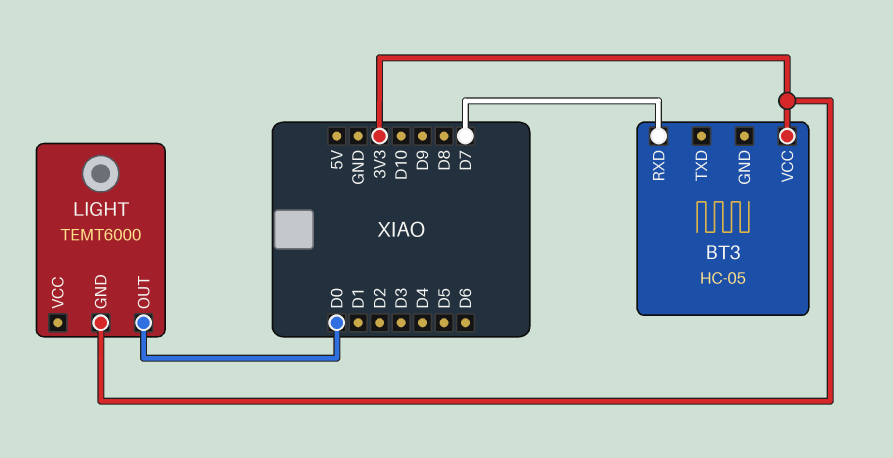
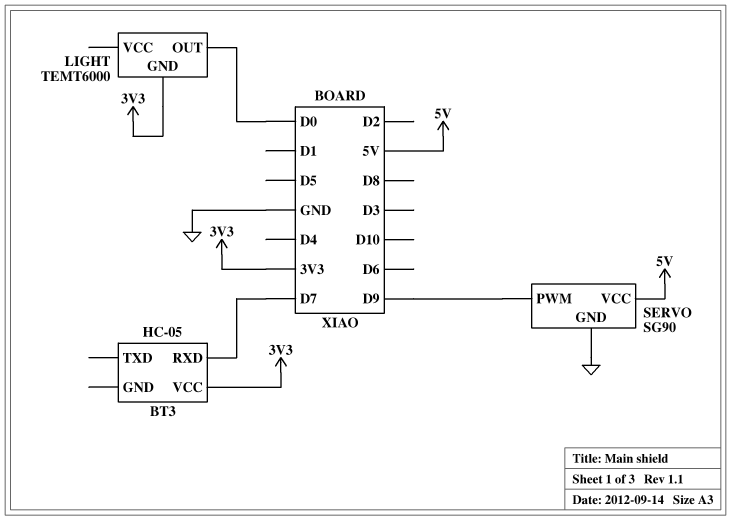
SERVO: none -> SG90
SERVO pin GND: none -> GND
SERVO pin PWM: none -> D9
SERVO pin VCC: none -> 5V

